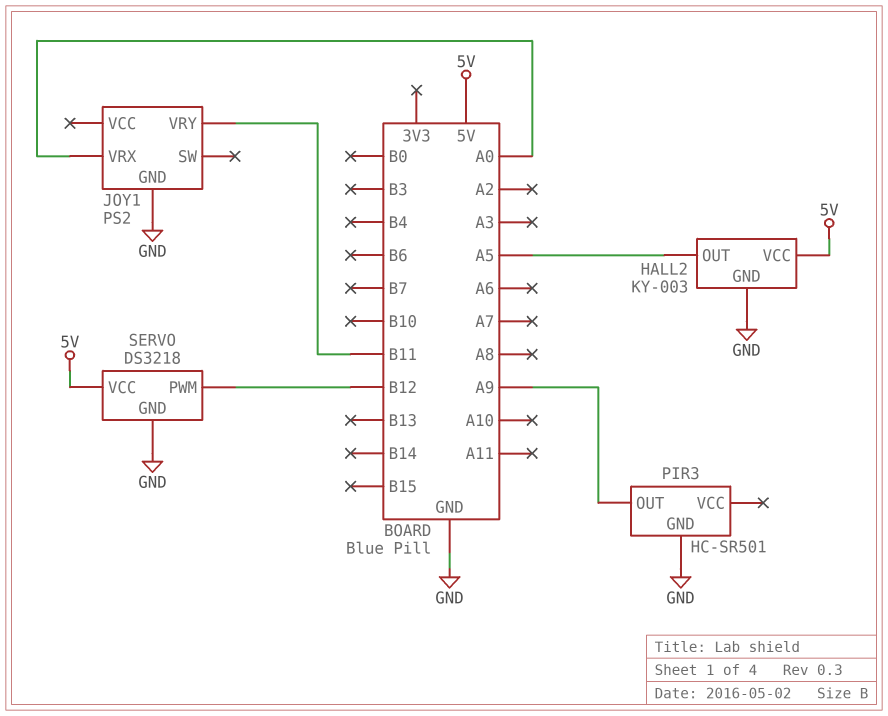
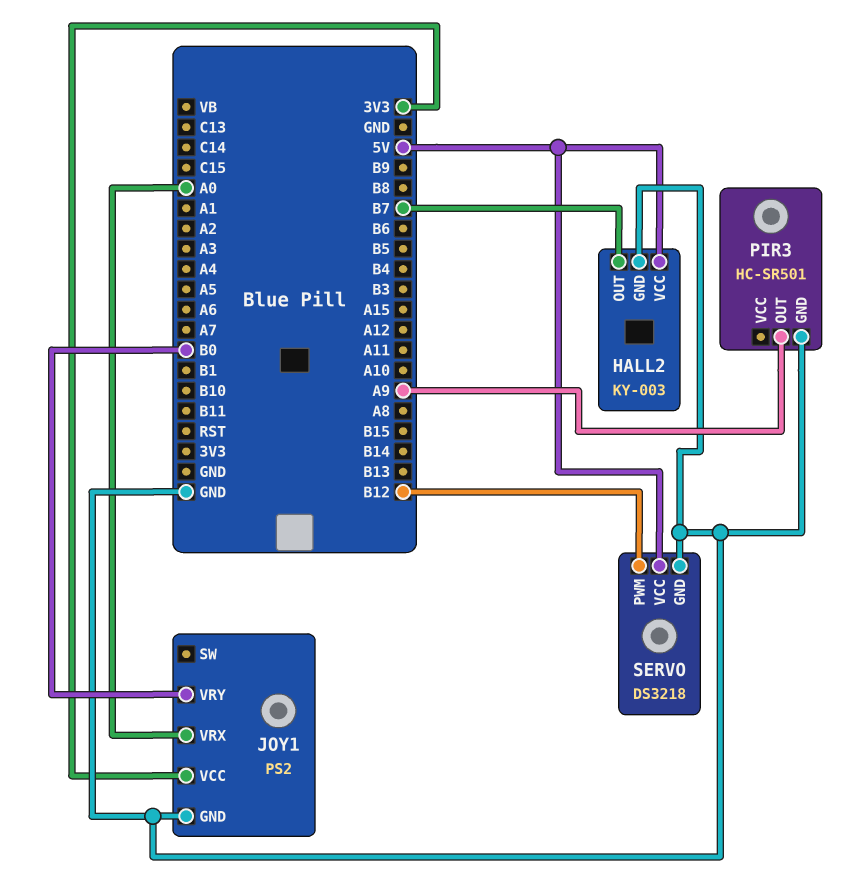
HALL2 pin OUT: A5 -> B7
JOY1 pin VCC: none -> 3V3
JOY1 pin VRY: B11 -> B0

